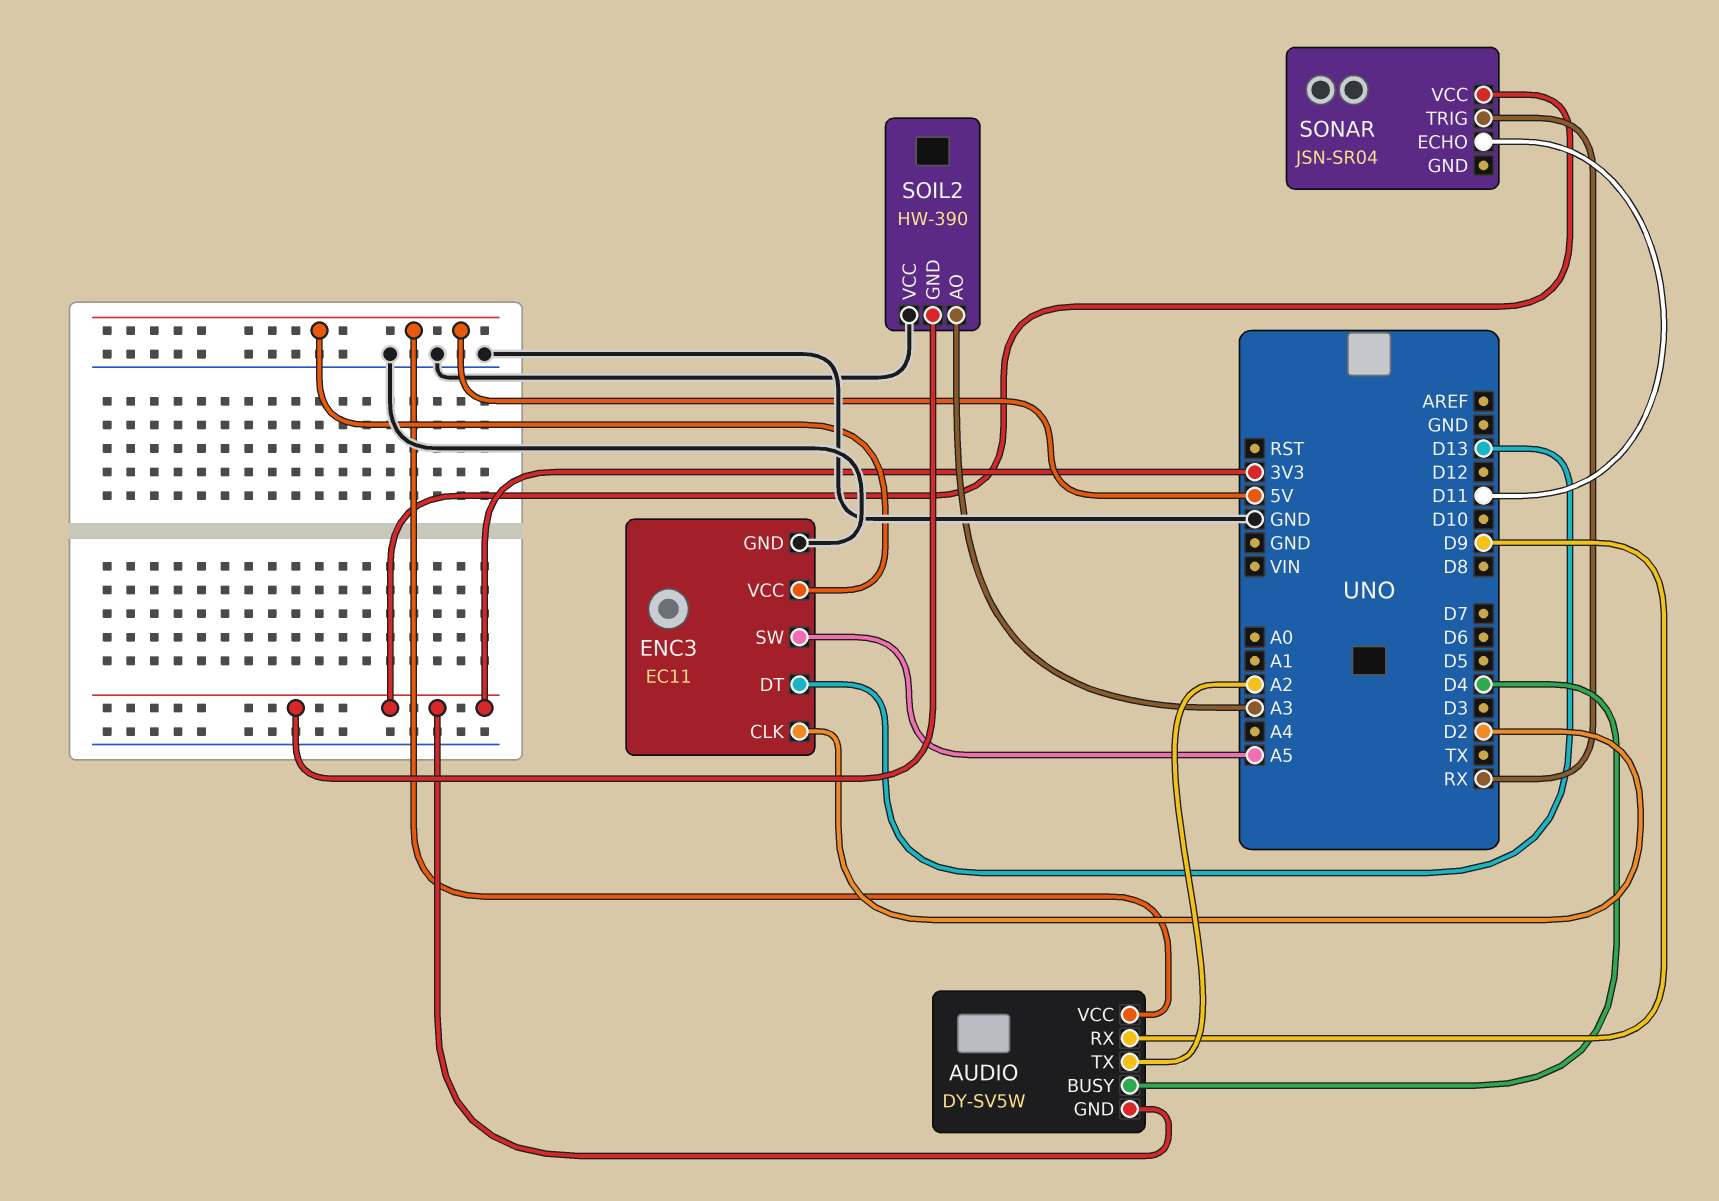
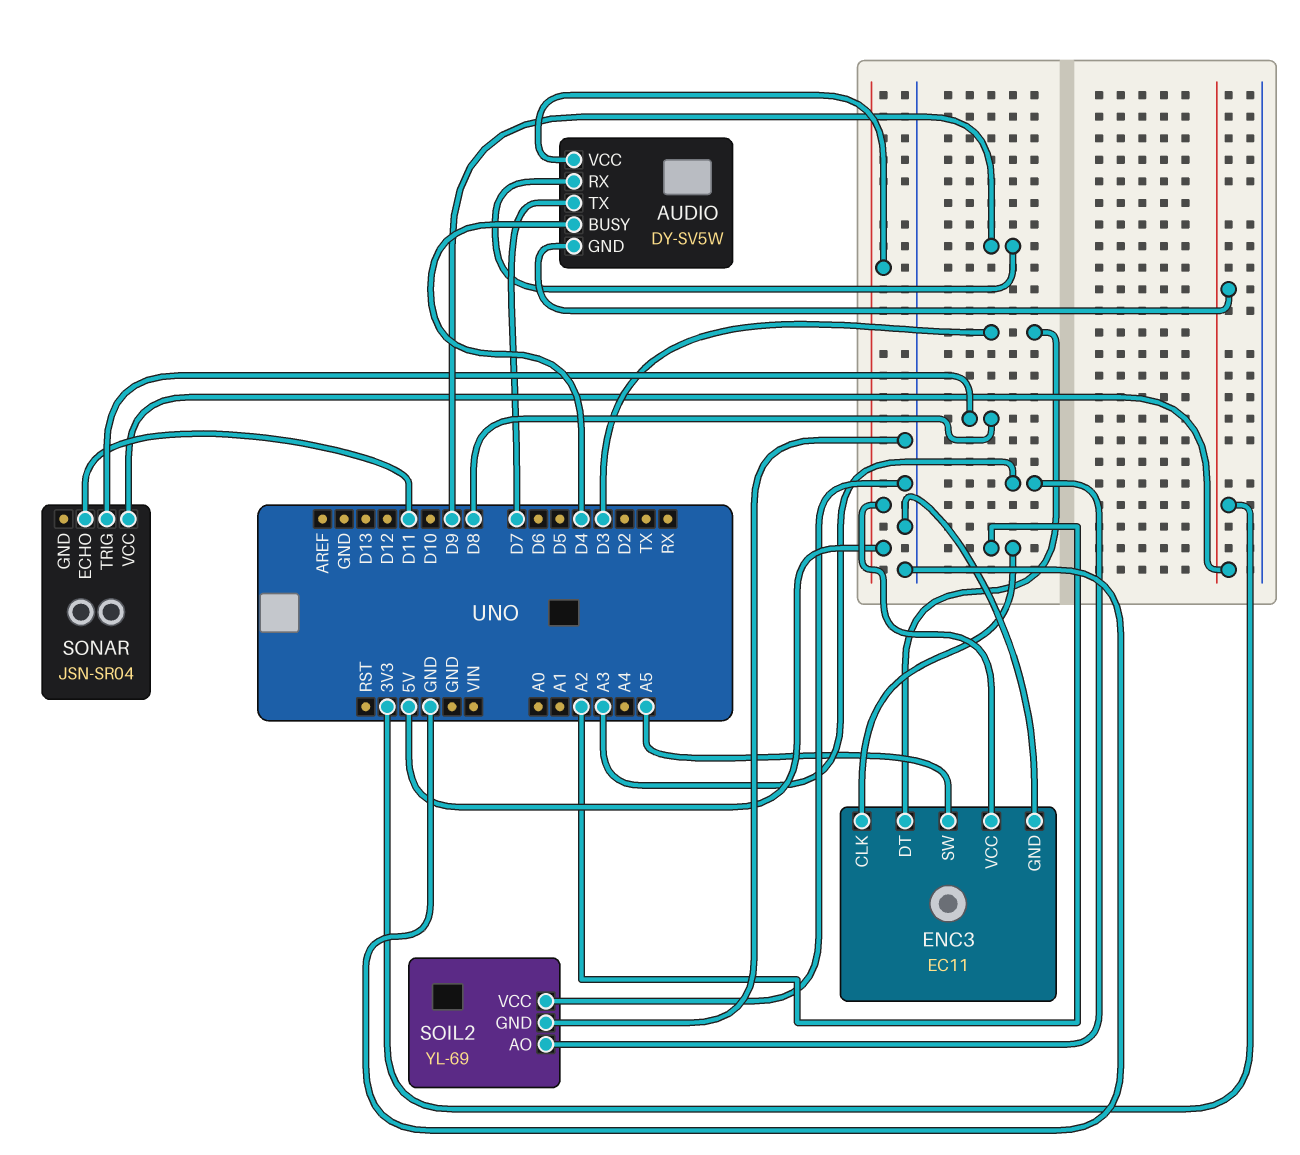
AUDIO pin TX: A2 -> D7
ENC3 pin CLK: D2 -> A2
ENC3 pin DT: D13 -> D3
SOIL2: HW-390 -> YL-69
SOIL2 pin GND: 3V3 -> GND
SONAR pin TRIG: RX -> D8

